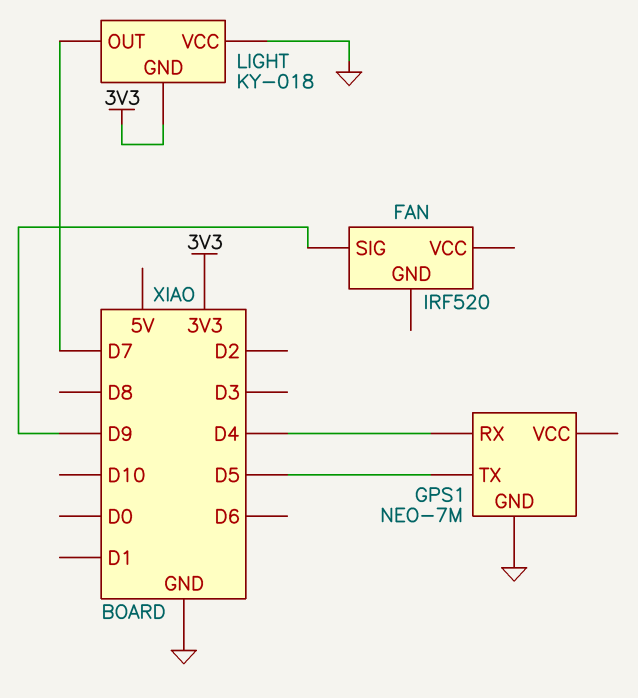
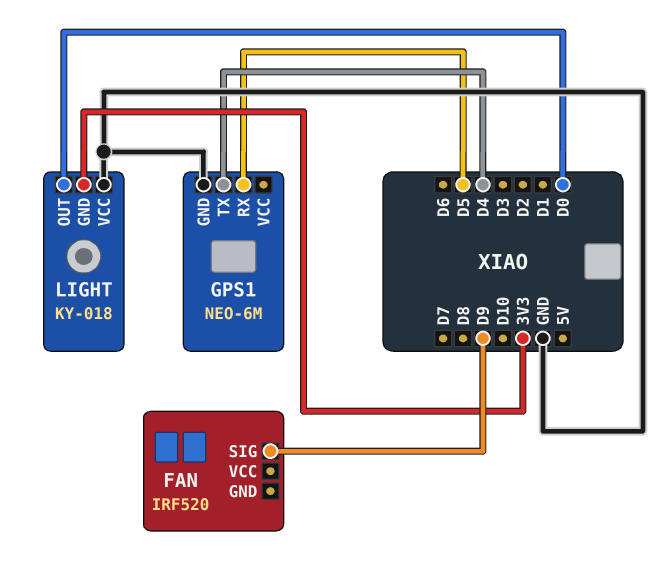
GPS1: NEO-7M -> NEO-6M
GPS1 pin RX: D4 -> D5
GPS1 pin TX: D5 -> D4
LIGHT pin OUT: D7 -> D0

